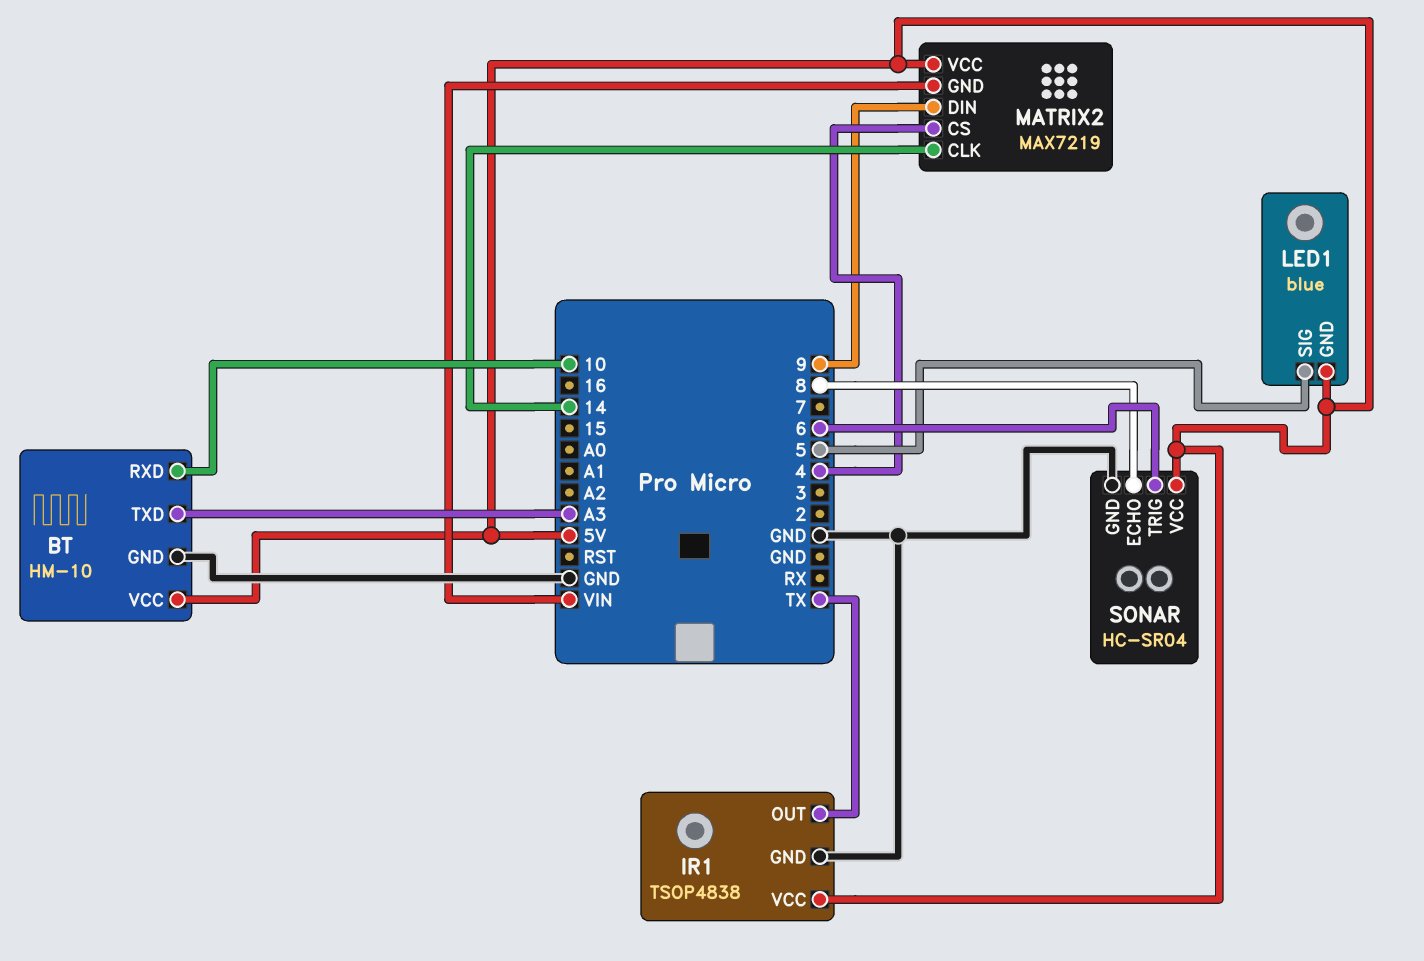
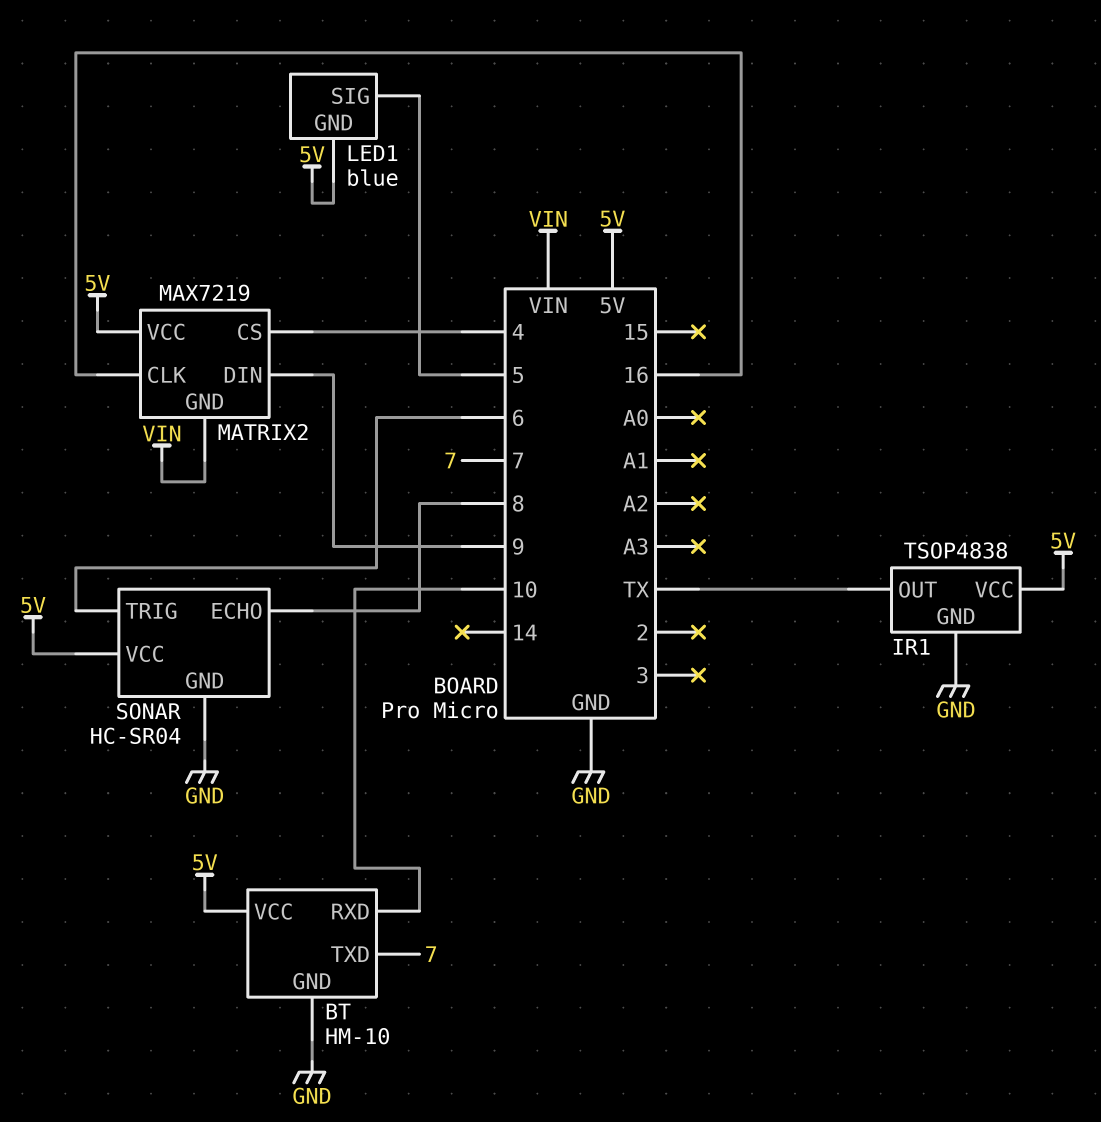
BT pin TXD: A3 -> 7
MATRIX2 pin CLK: 14 -> 16

